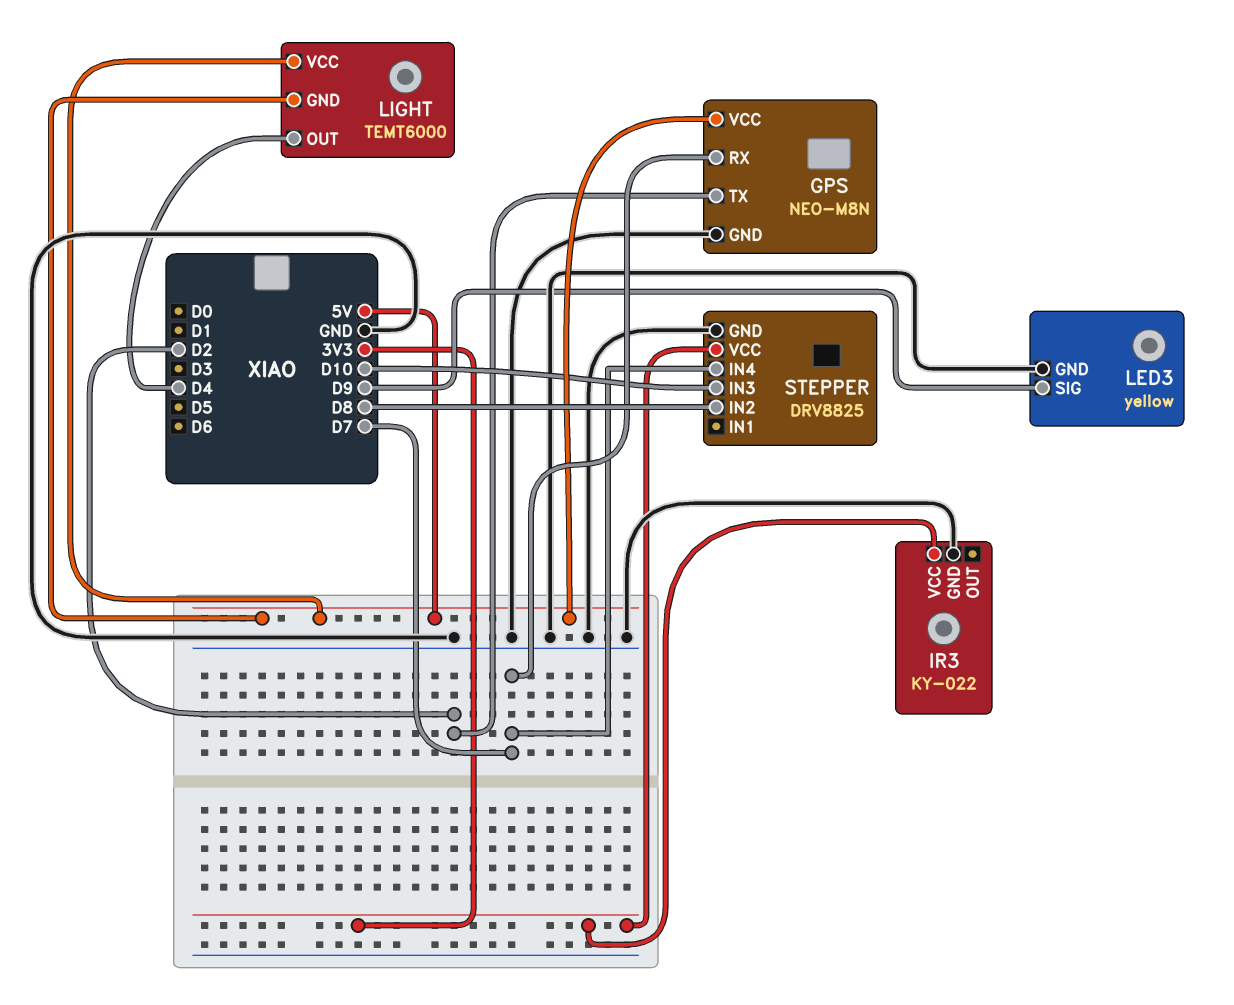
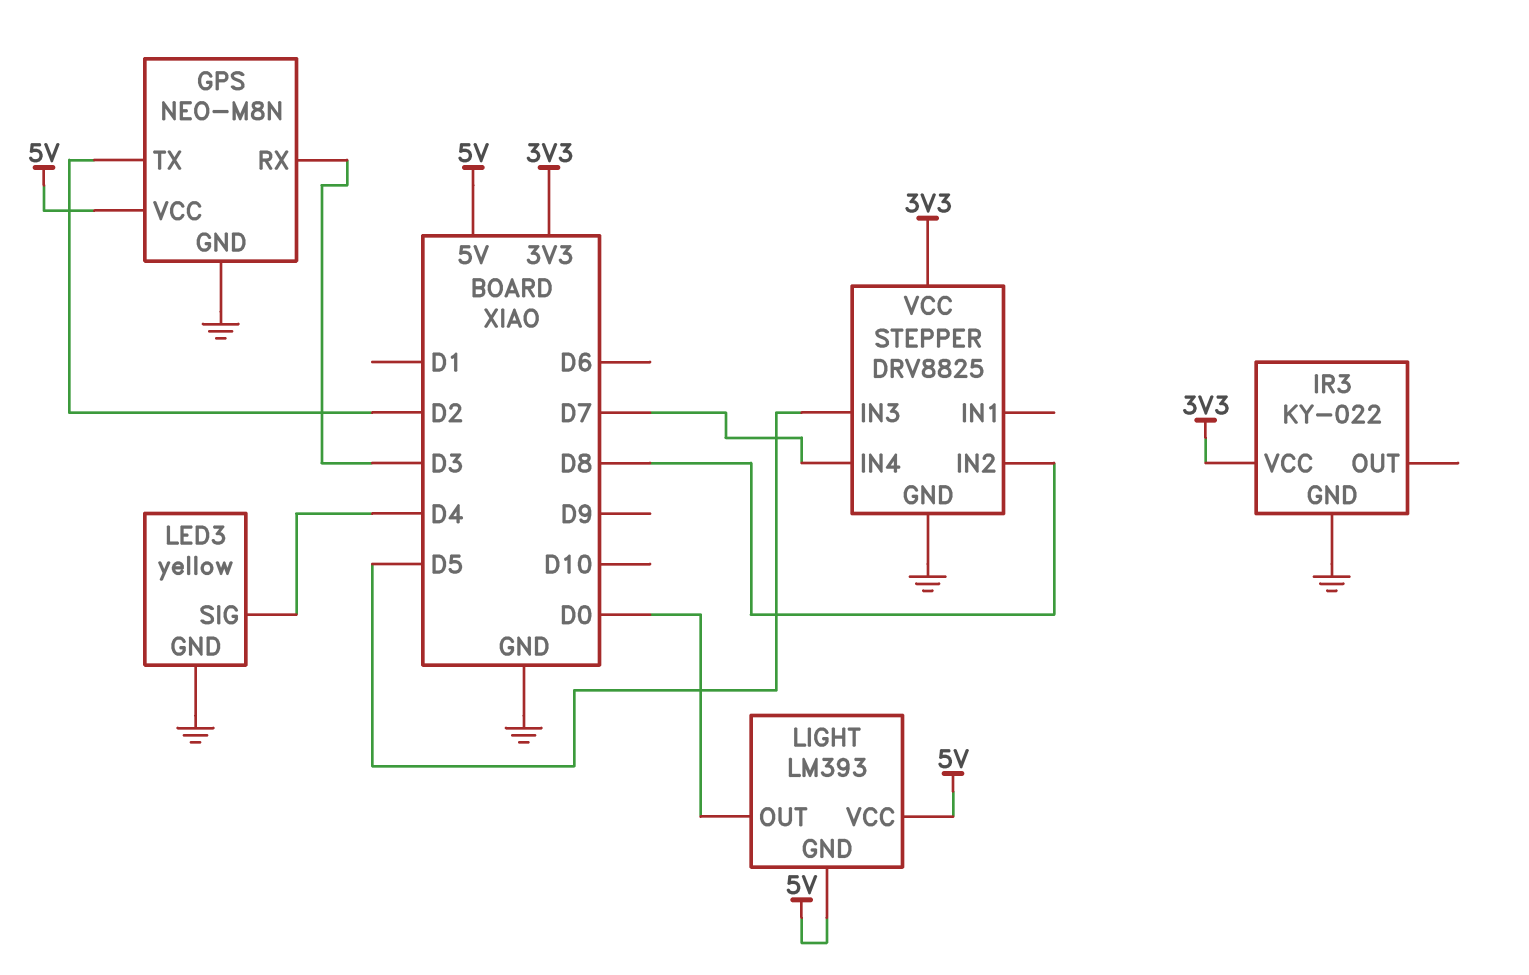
GPS pin RX: D7 -> D3
LED3 pin SIG: D9 -> D4
LIGHT: TEMT6000 -> LM393
LIGHT pin OUT: D4 -> D0
STEPPER pin IN3: D10 -> D5

